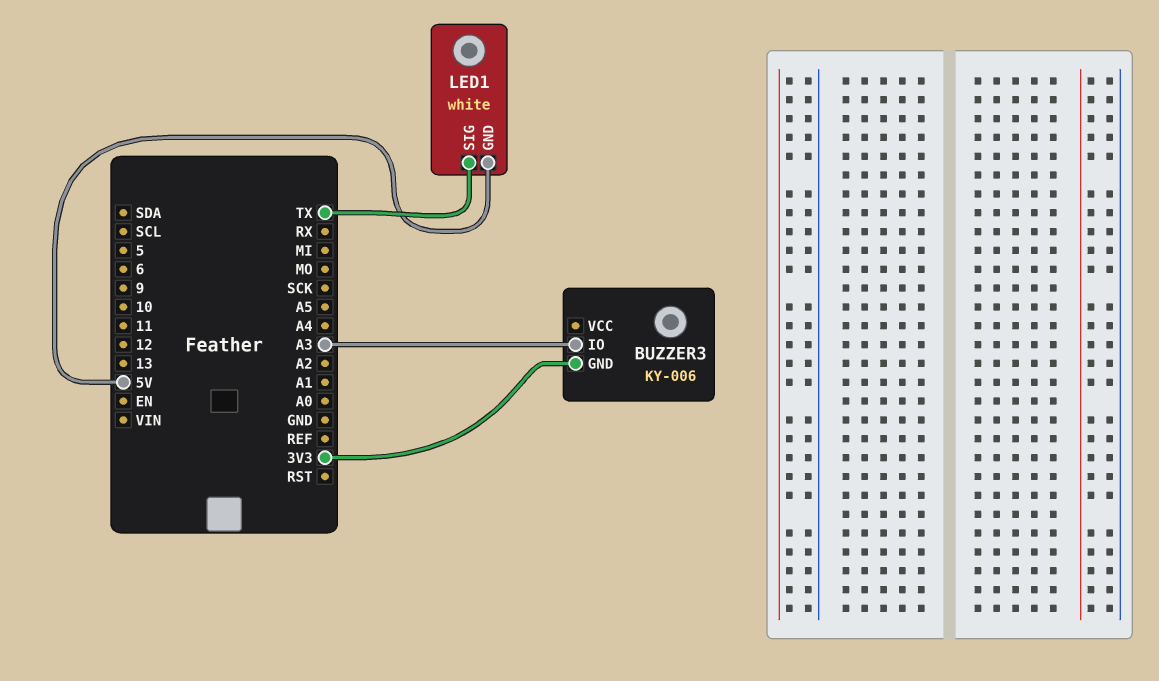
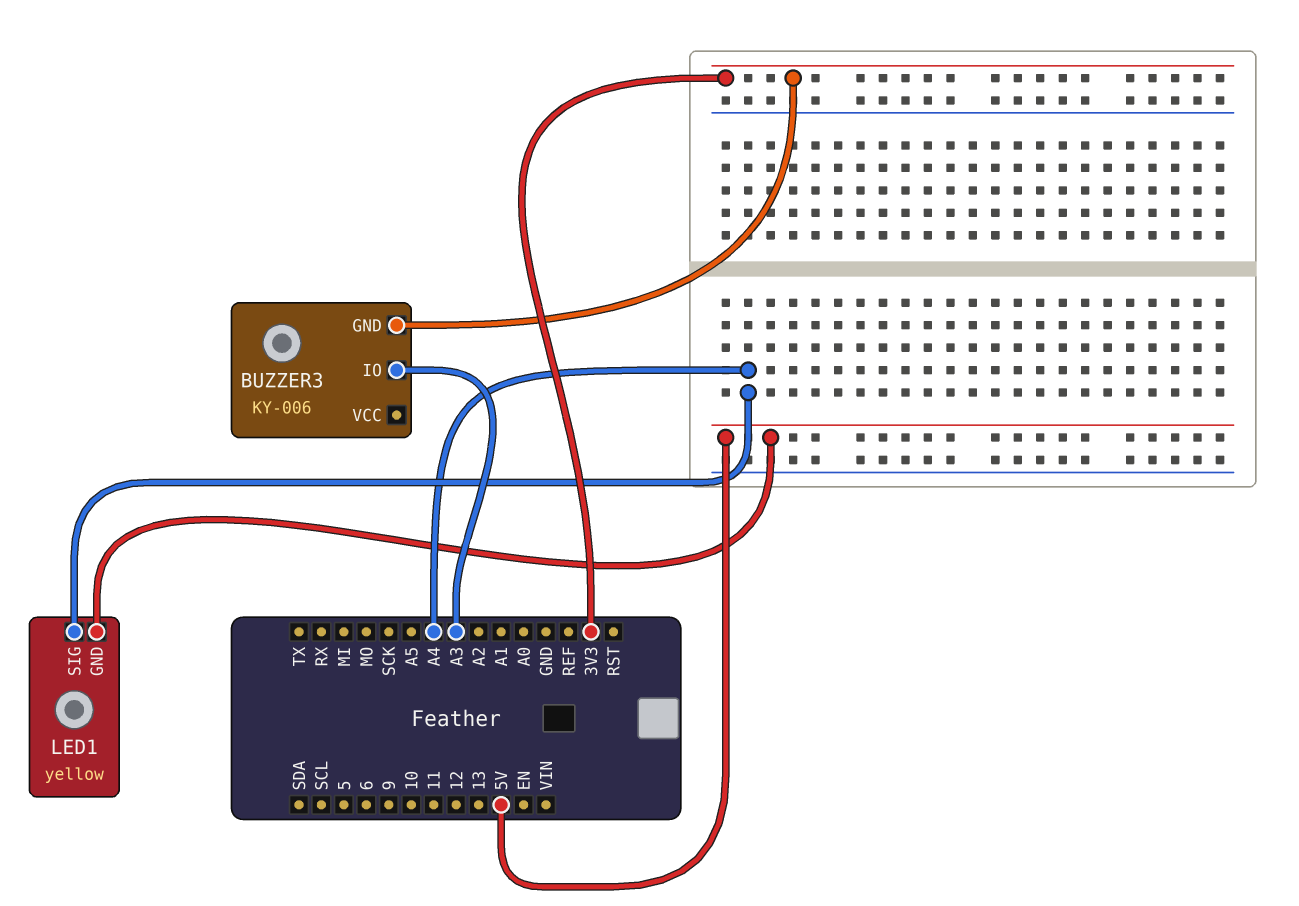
LED1: white -> yellow
LED1 pin SIG: TX -> A4

